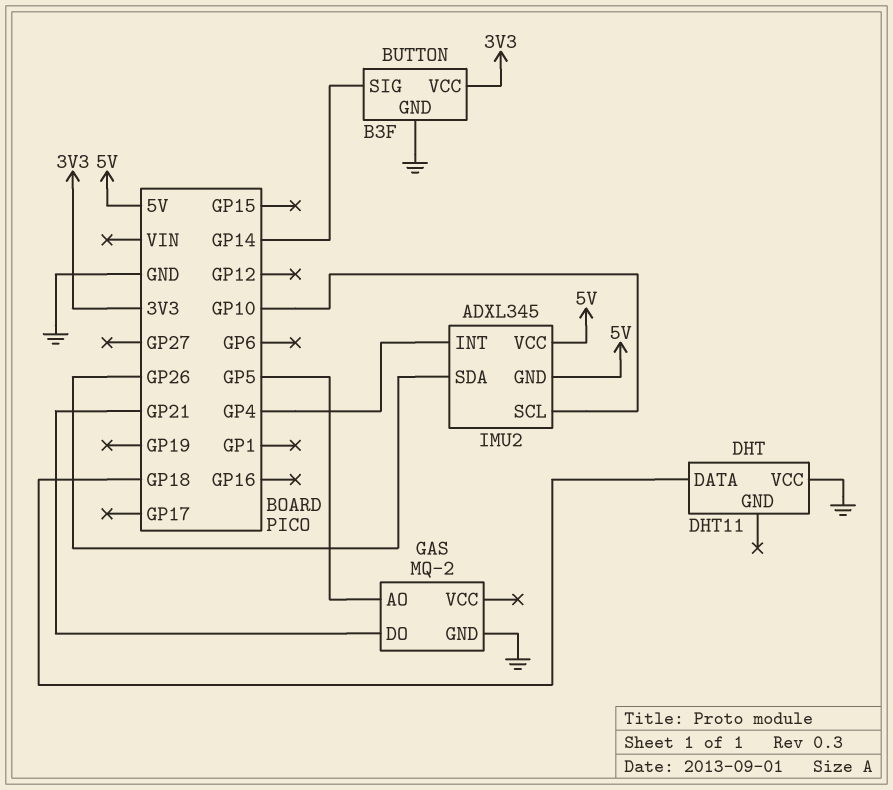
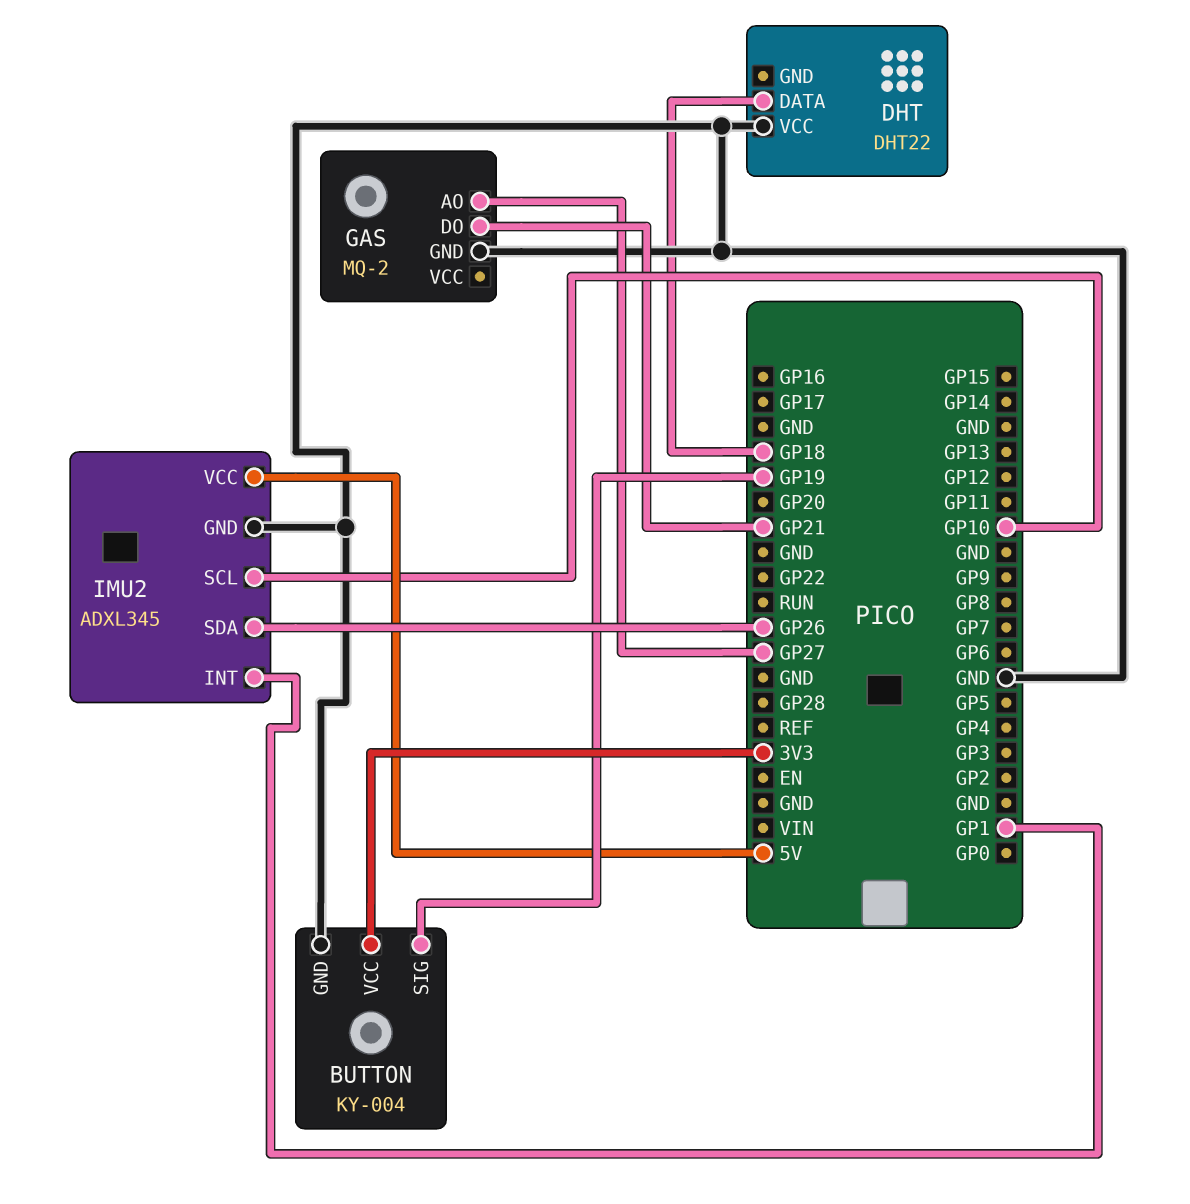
BUTTON: B3F -> KY-004
BUTTON pin SIG: GP14 -> GP19
DHT: DHT11 -> DHT22
GAS pin AO: GP5 -> GP27
IMU2 pin GND: 5V -> GND
IMU2 pin INT: GP4 -> GP1

